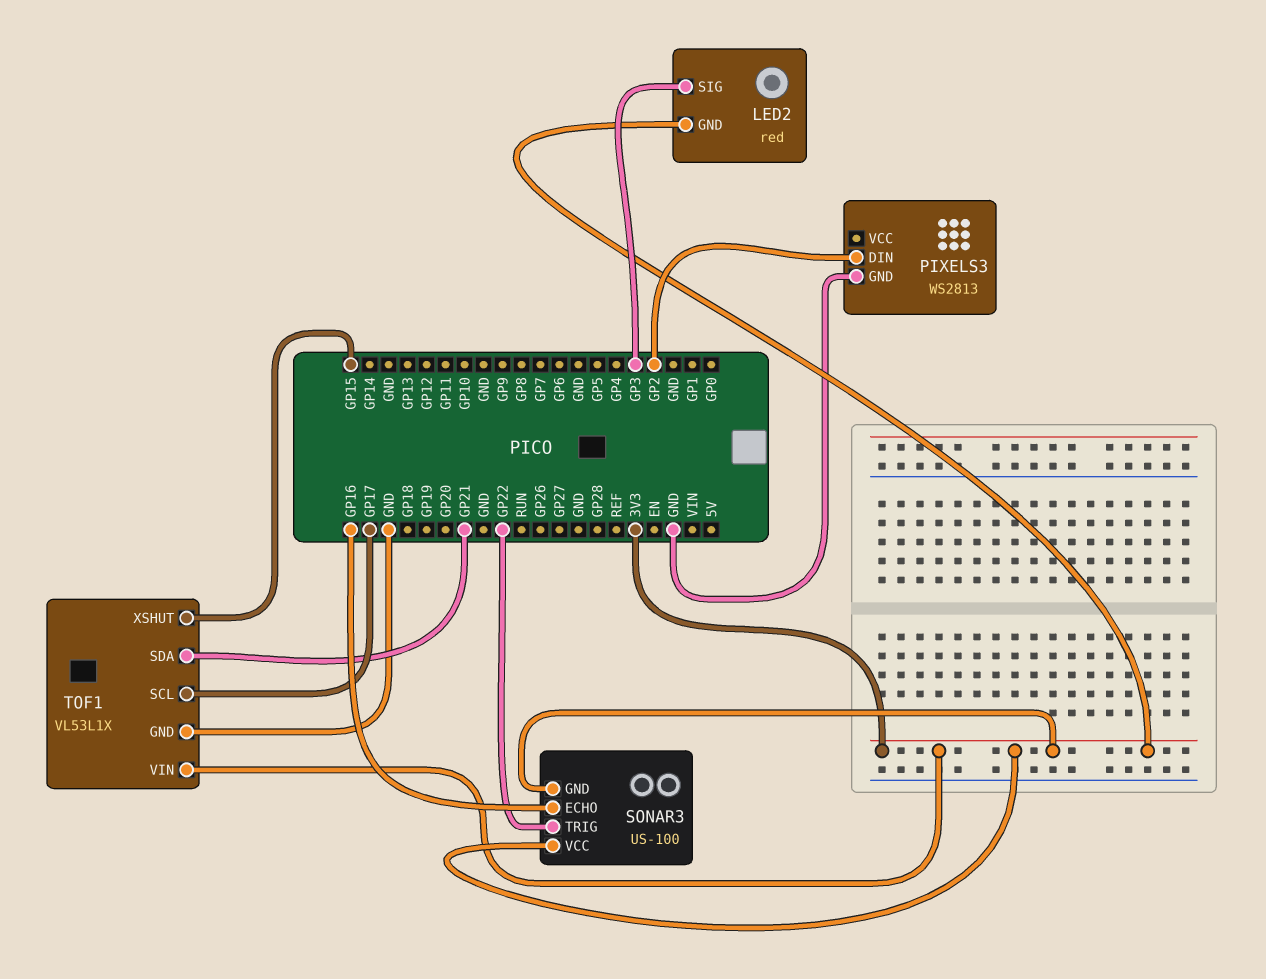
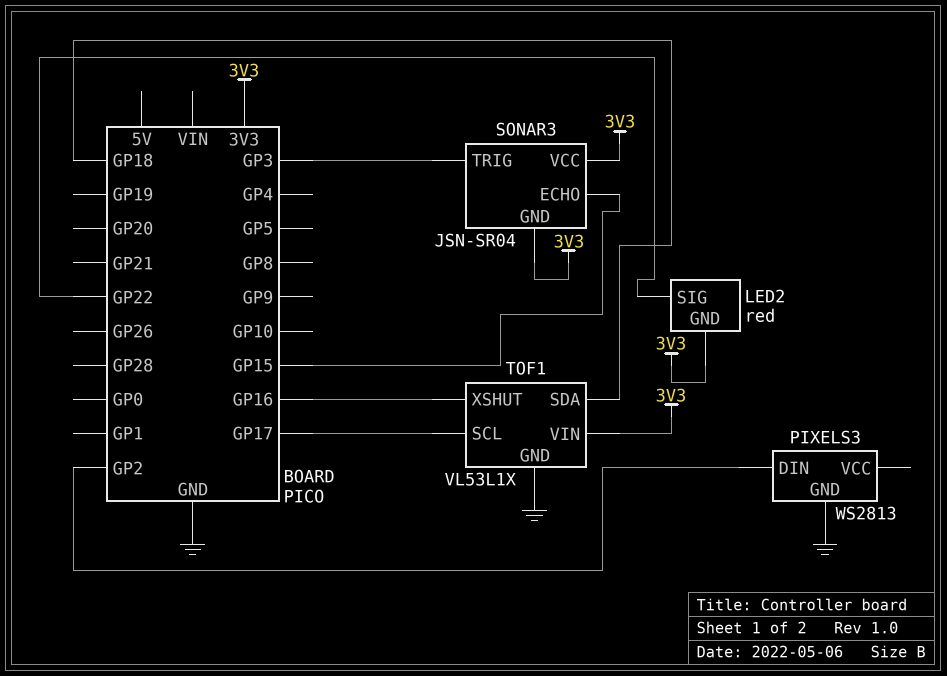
LED2 pin SIG: GP3 -> GP22
SONAR3: US-100 -> JSN-SR04
SONAR3 pin ECHO: GP16 -> GP15
SONAR3 pin TRIG: GP22 -> GP3
TOF1 pin SDA: GP21 -> GP18
TOF1 pin XSHUT: GP15 -> GP16

